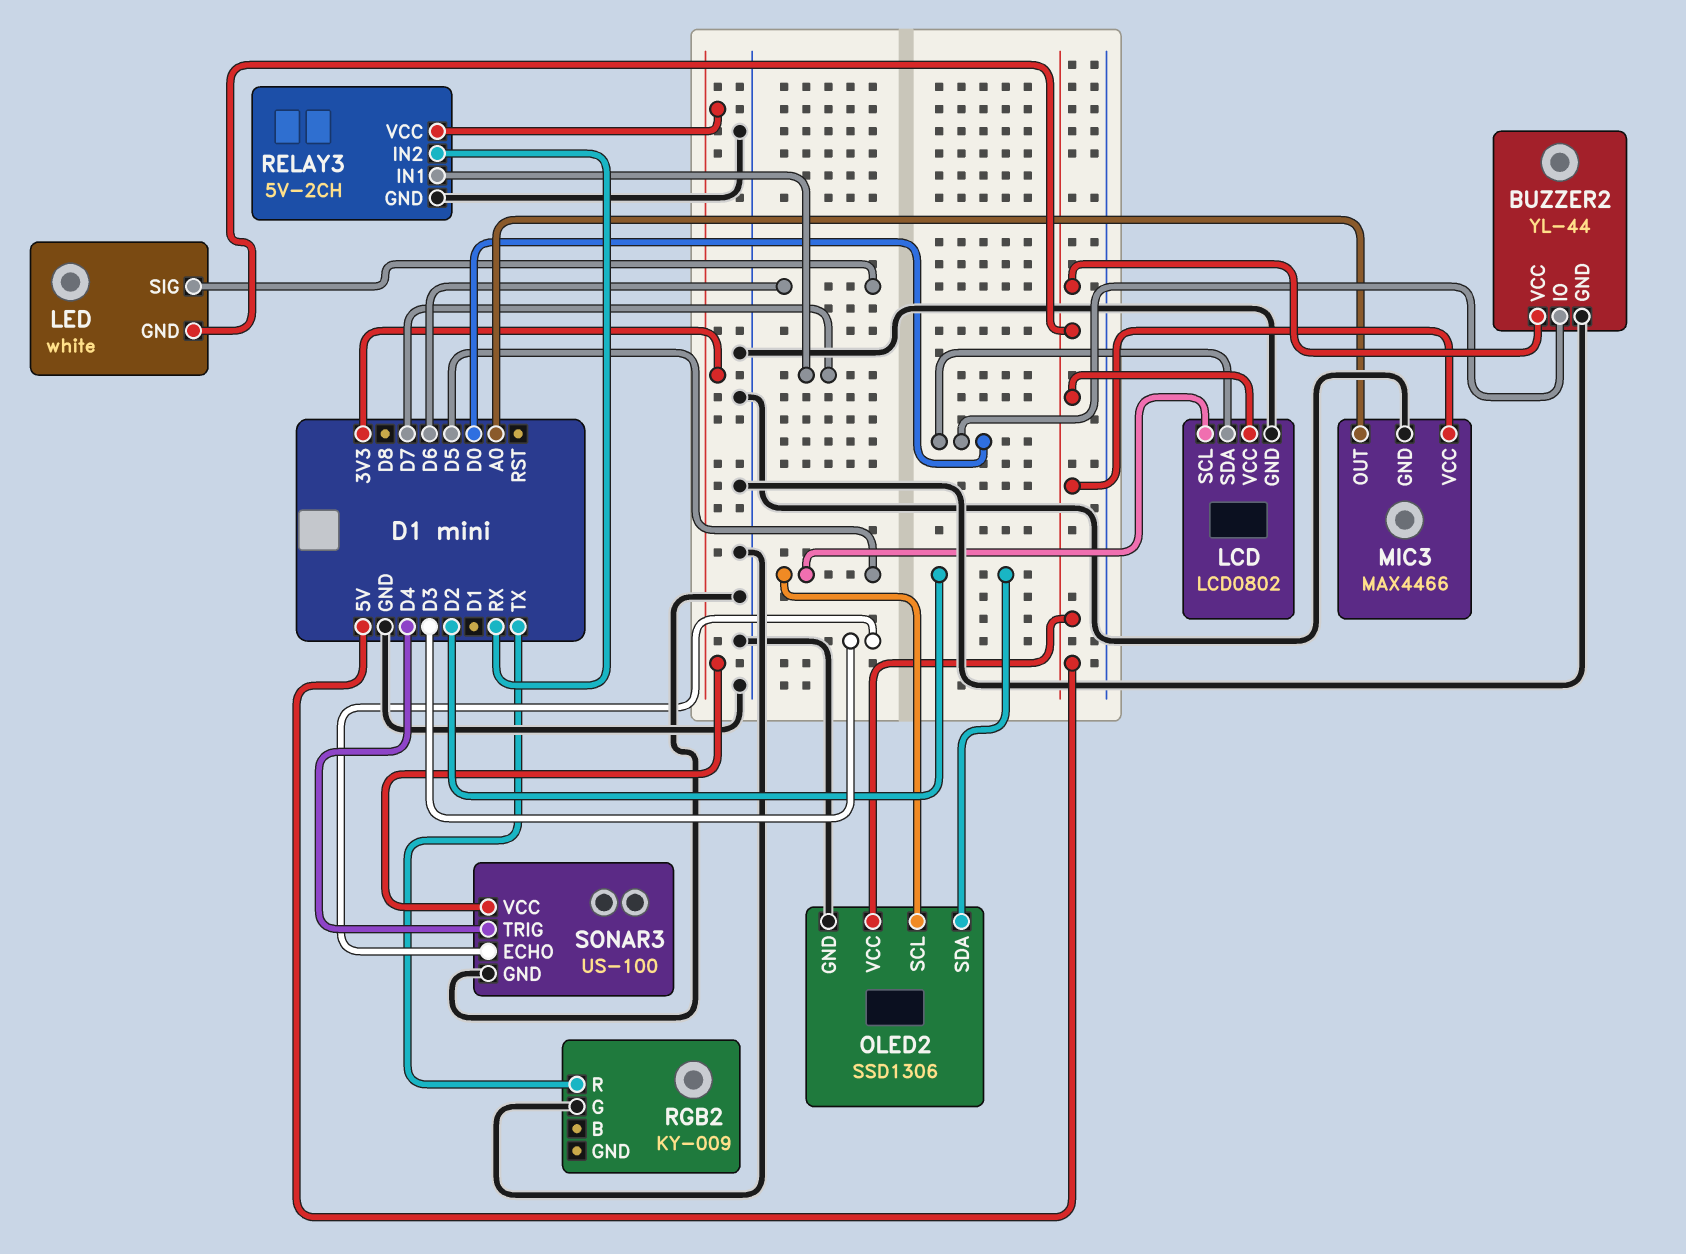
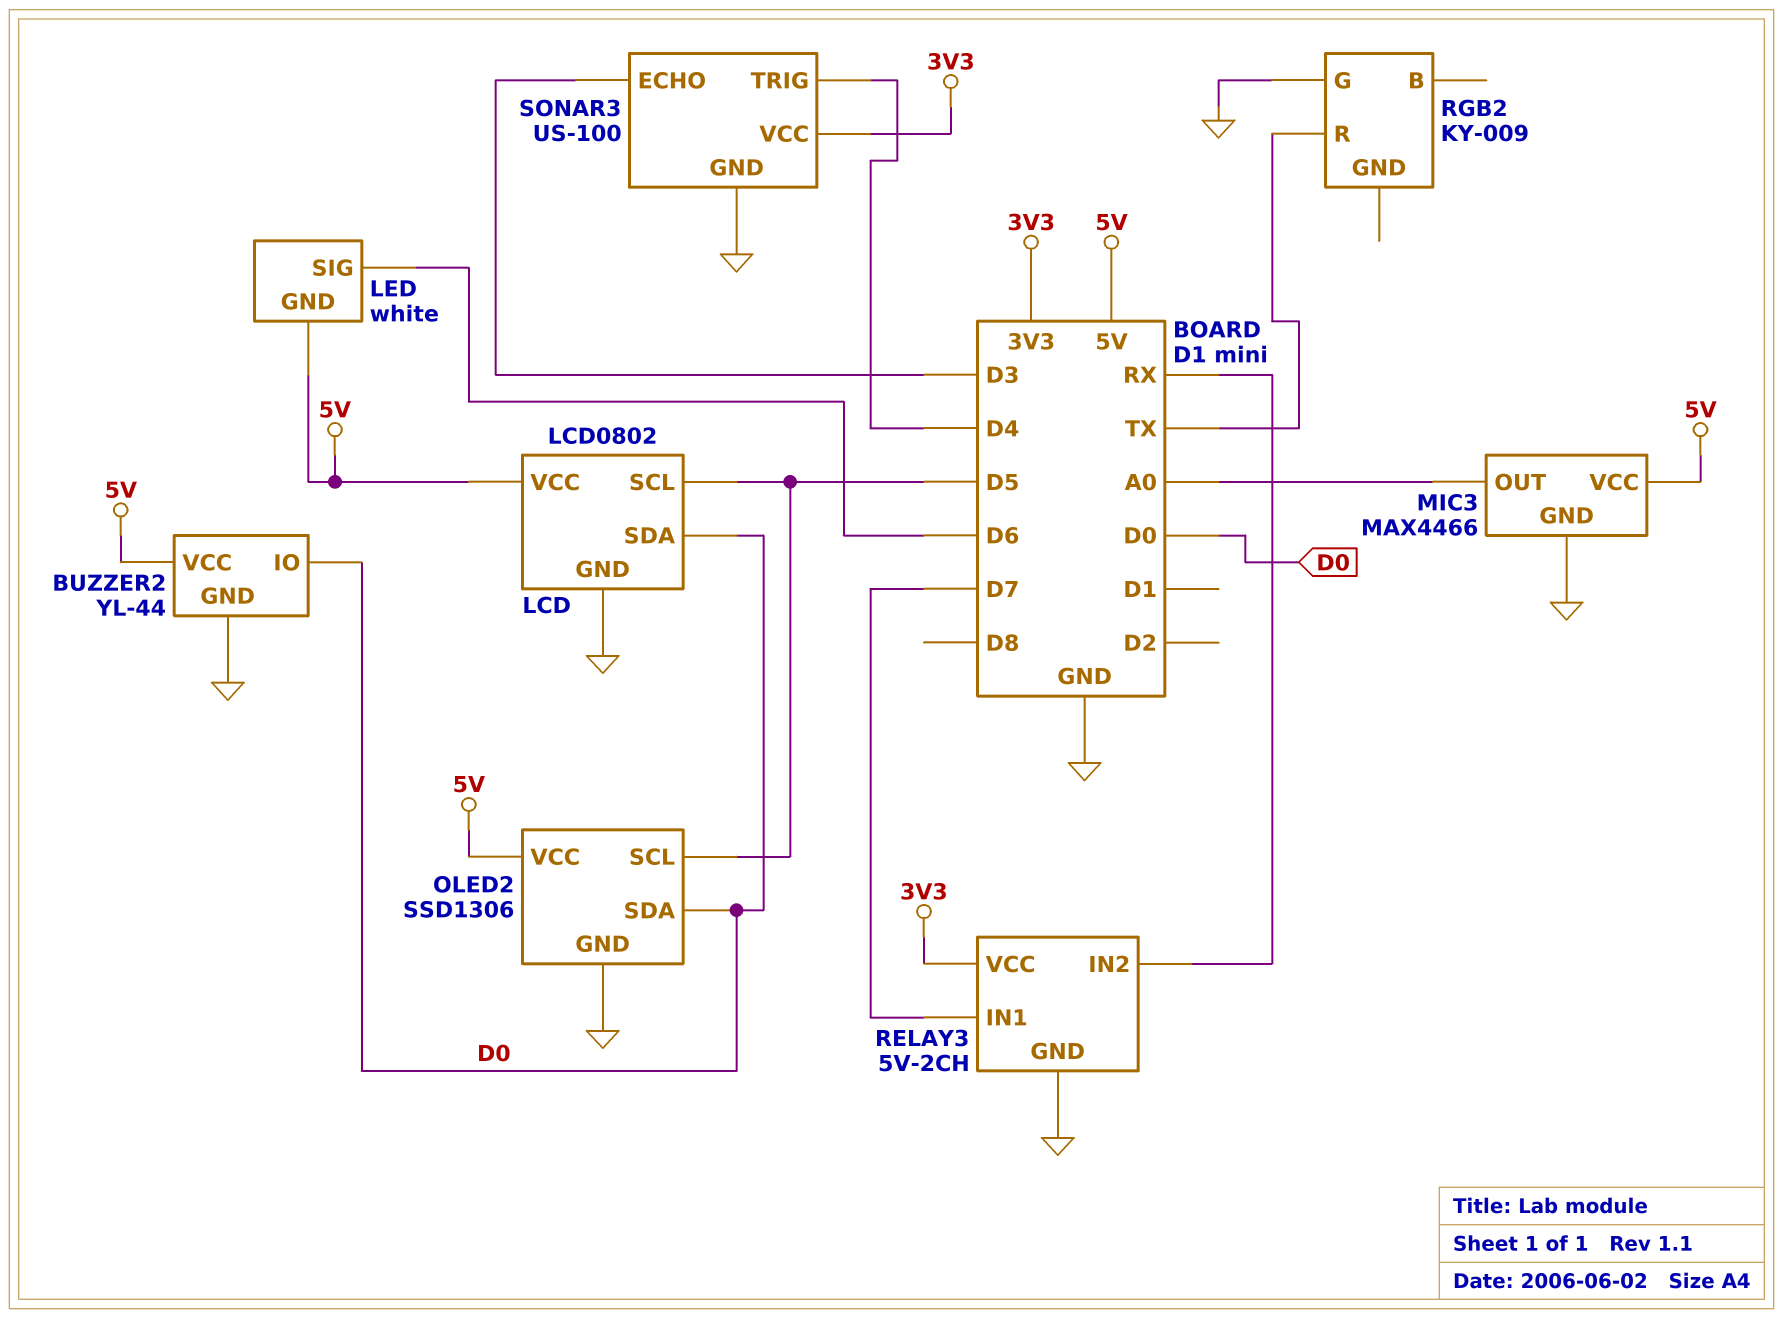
OLED2 pin SDA: D2 -> D0

